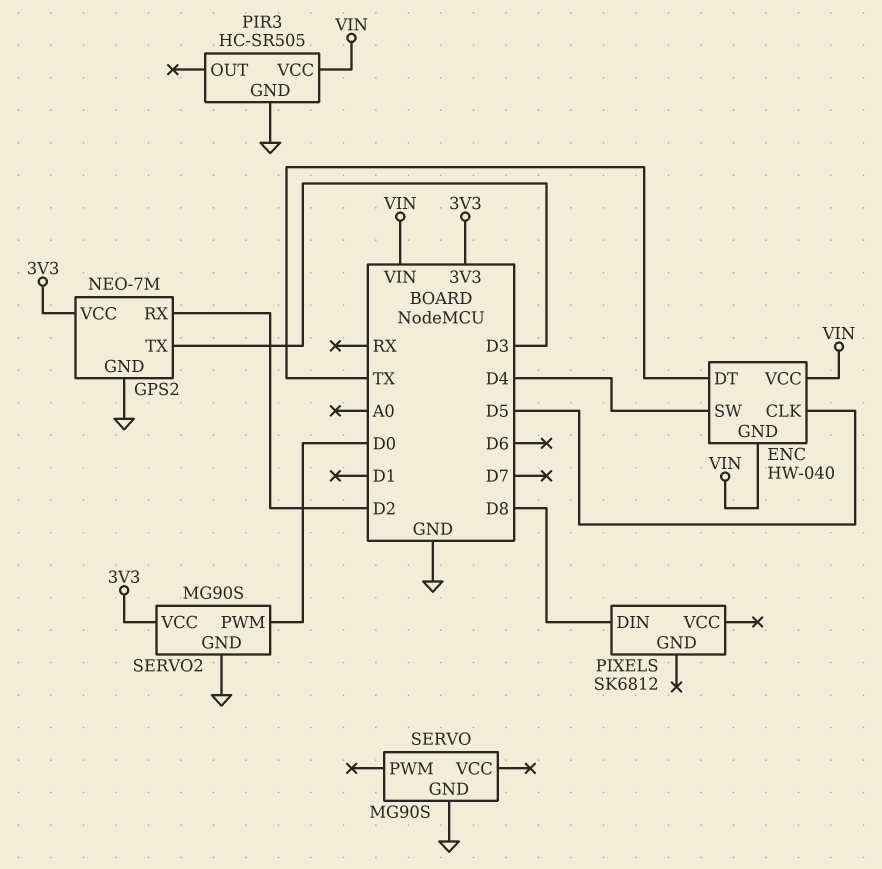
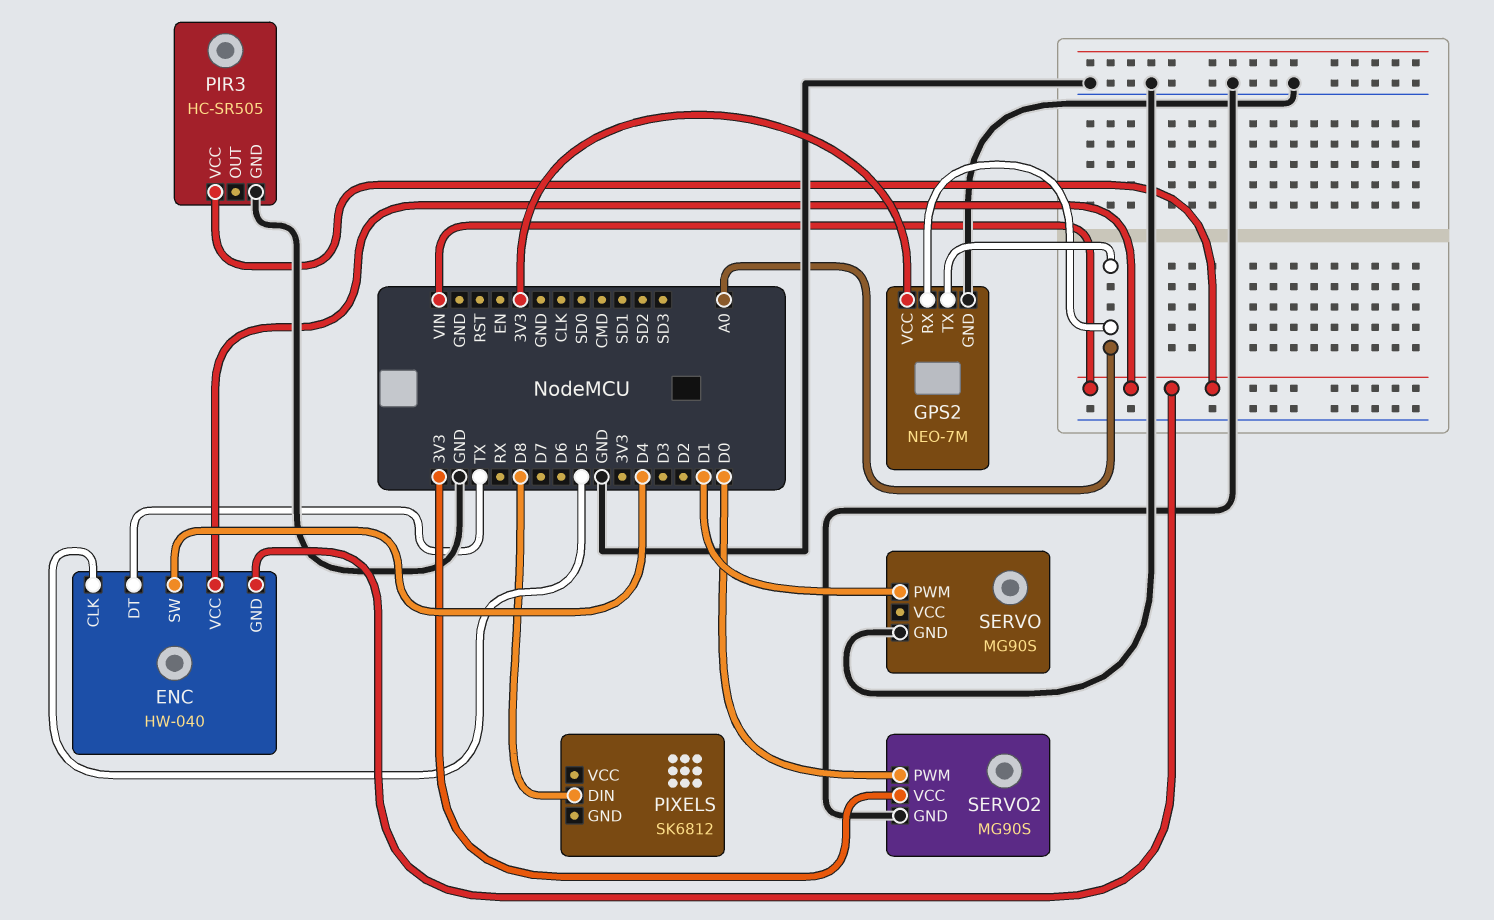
GPS2 pin RX: D2 -> A0
GPS2 pin TX: D3 -> A0
SERVO pin PWM: none -> D1

